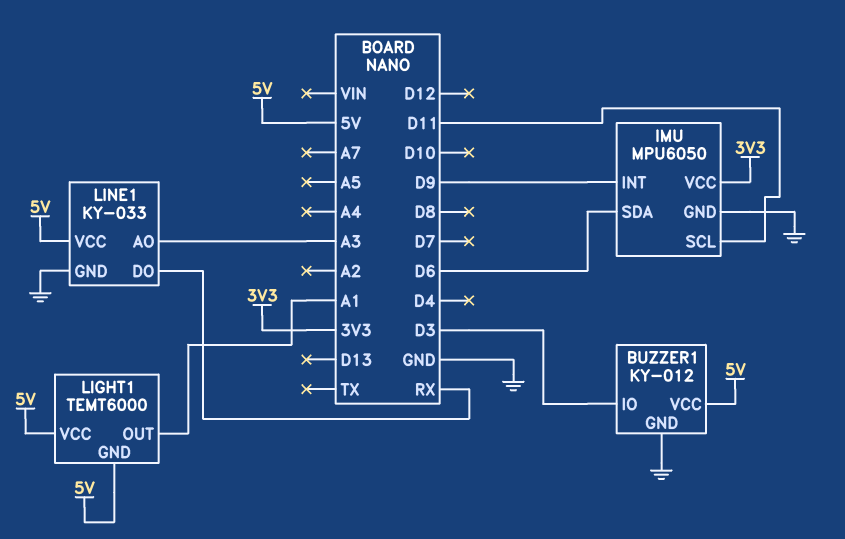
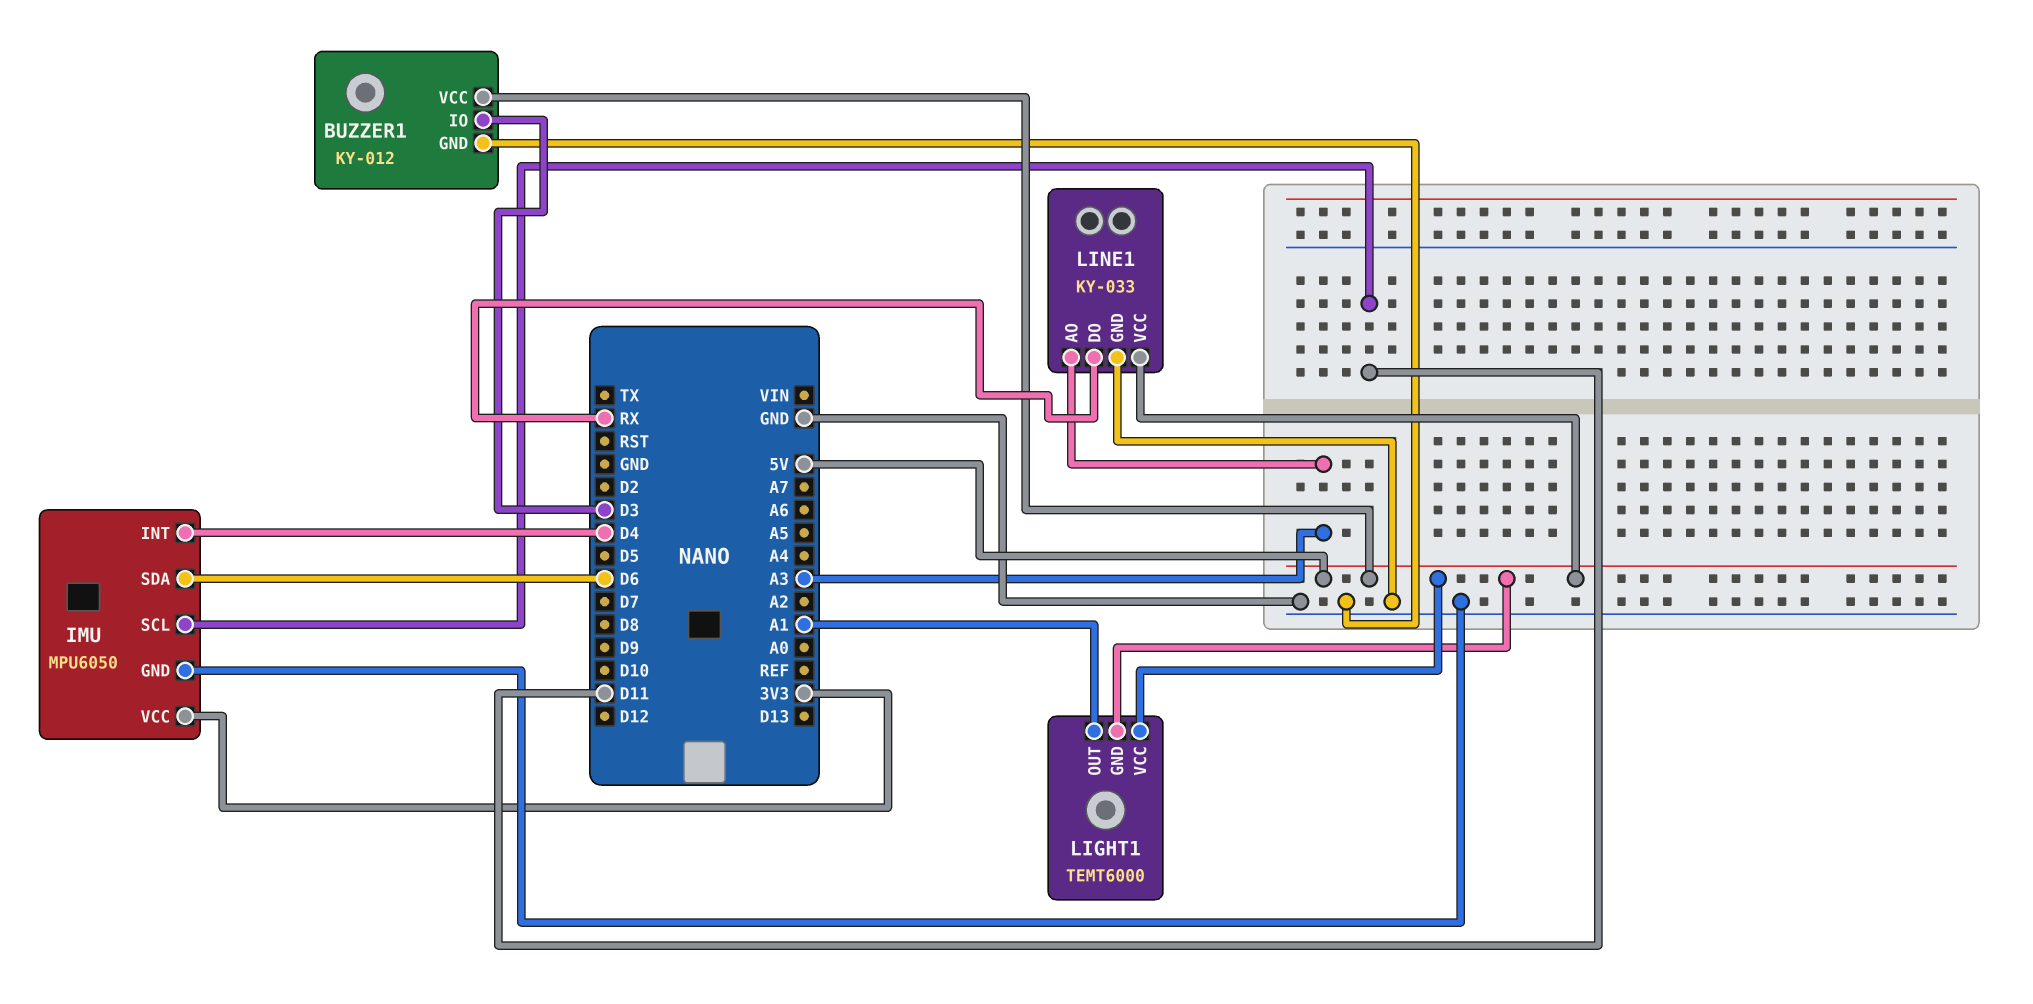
IMU pin INT: D9 -> D4

